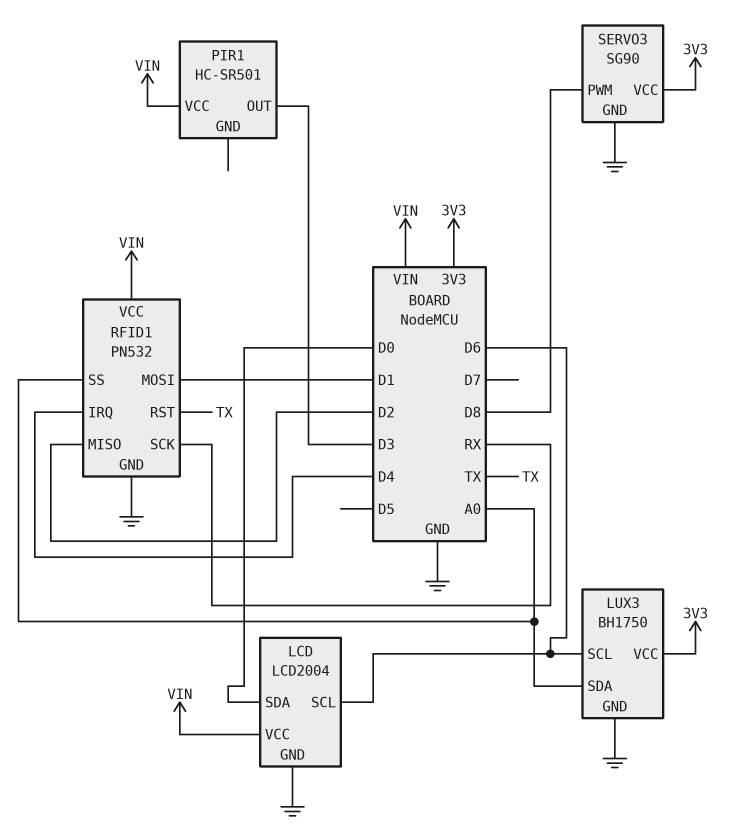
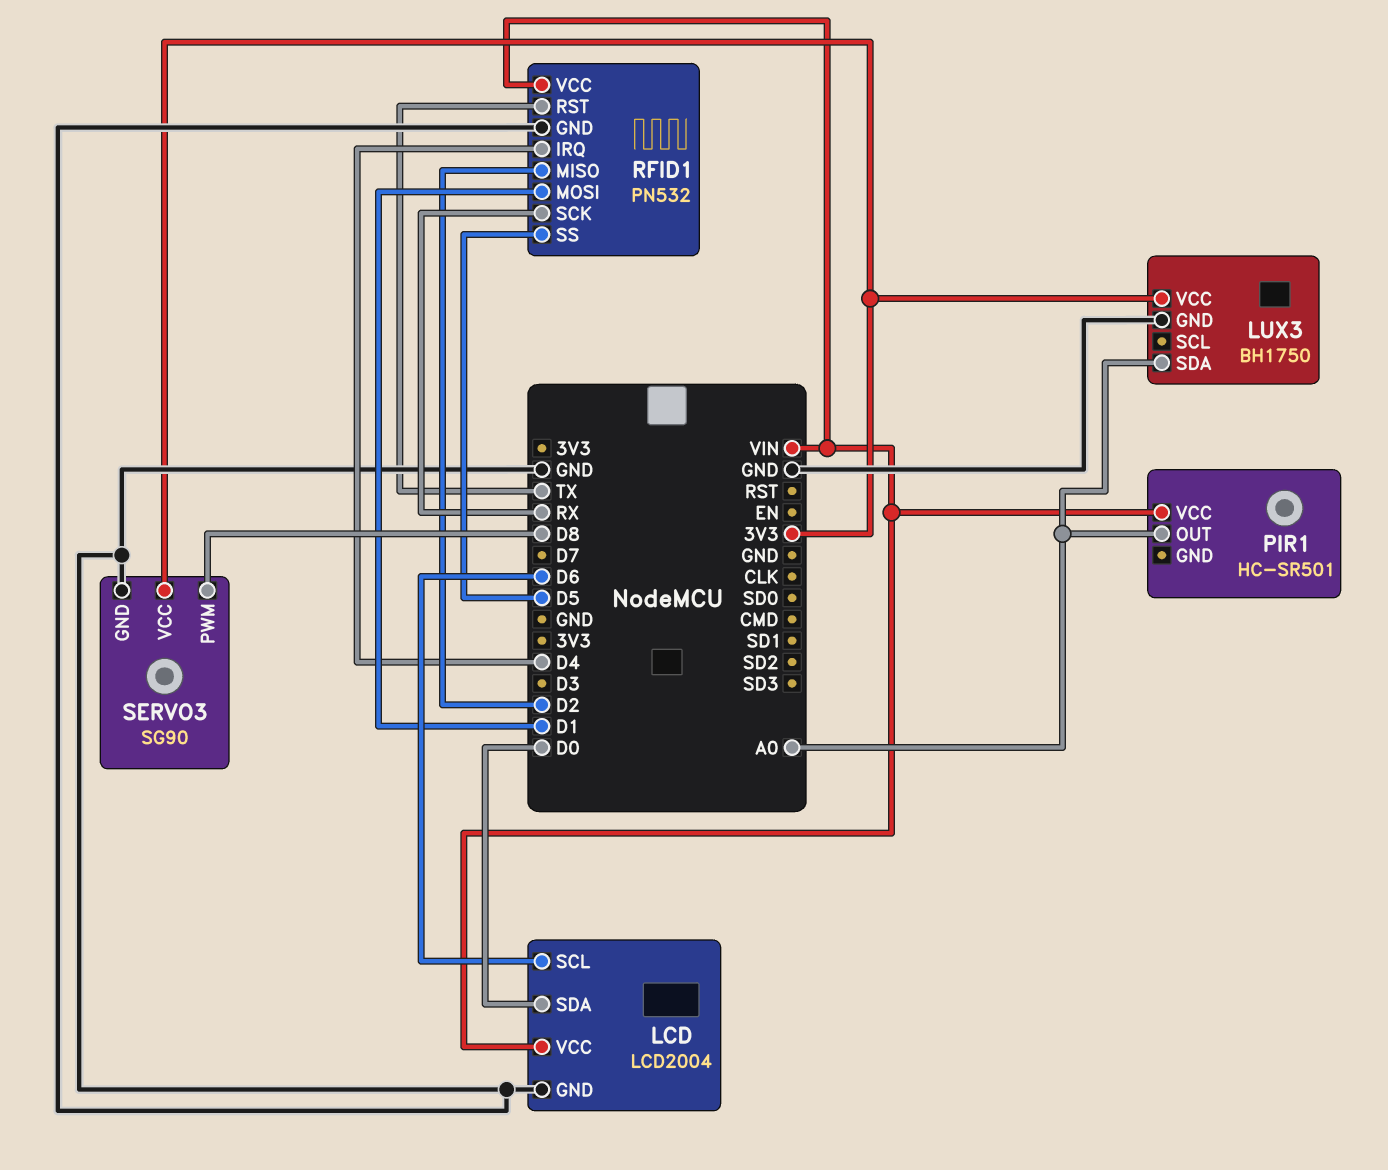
LUX3 pin SCL: D6 -> none
PIR1 pin OUT: D3 -> A0
RFID1 pin SS: A0 -> D5

